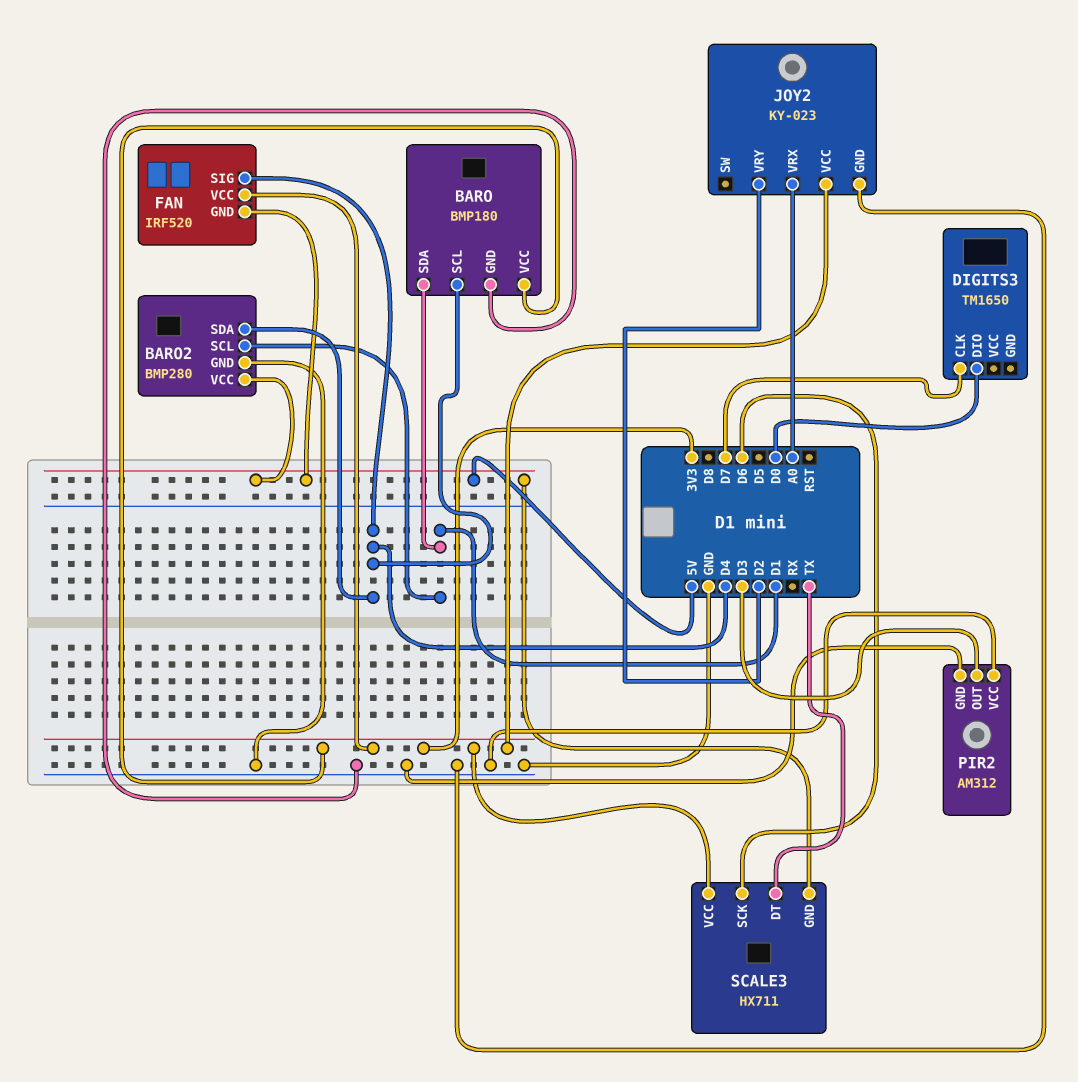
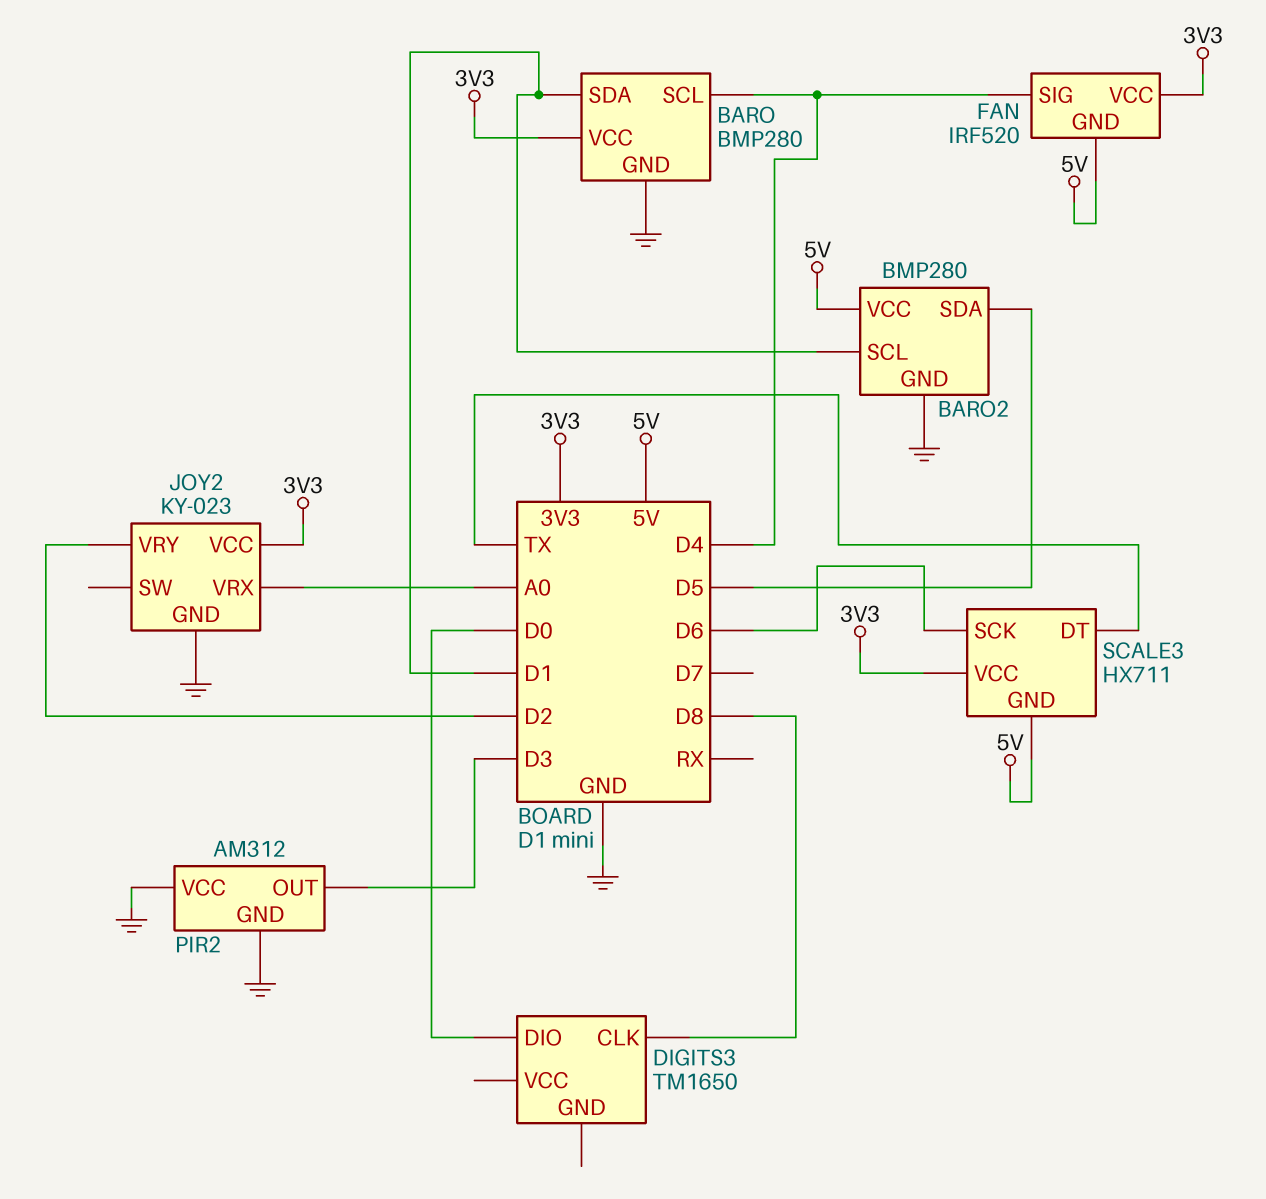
BARO: BMP180 -> BMP280
BARO2 pin SDA: D4 -> D5
DIGITS3 pin CLK: D7 -> D8

